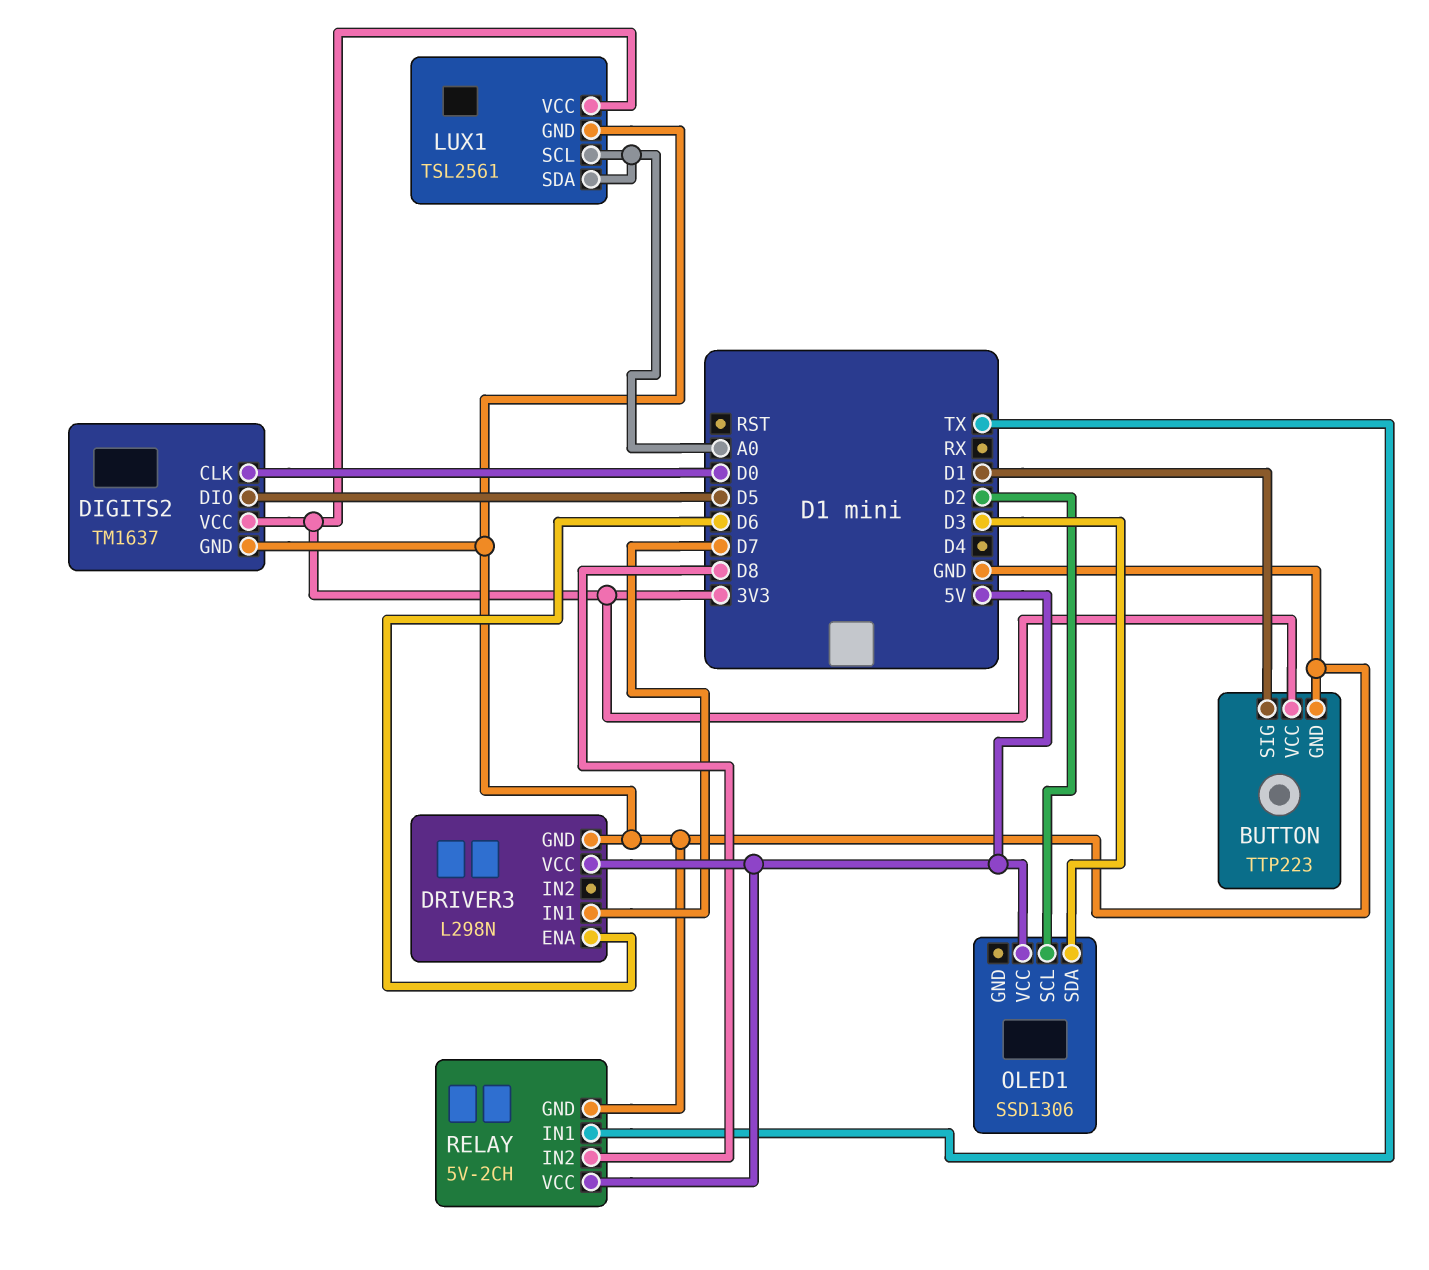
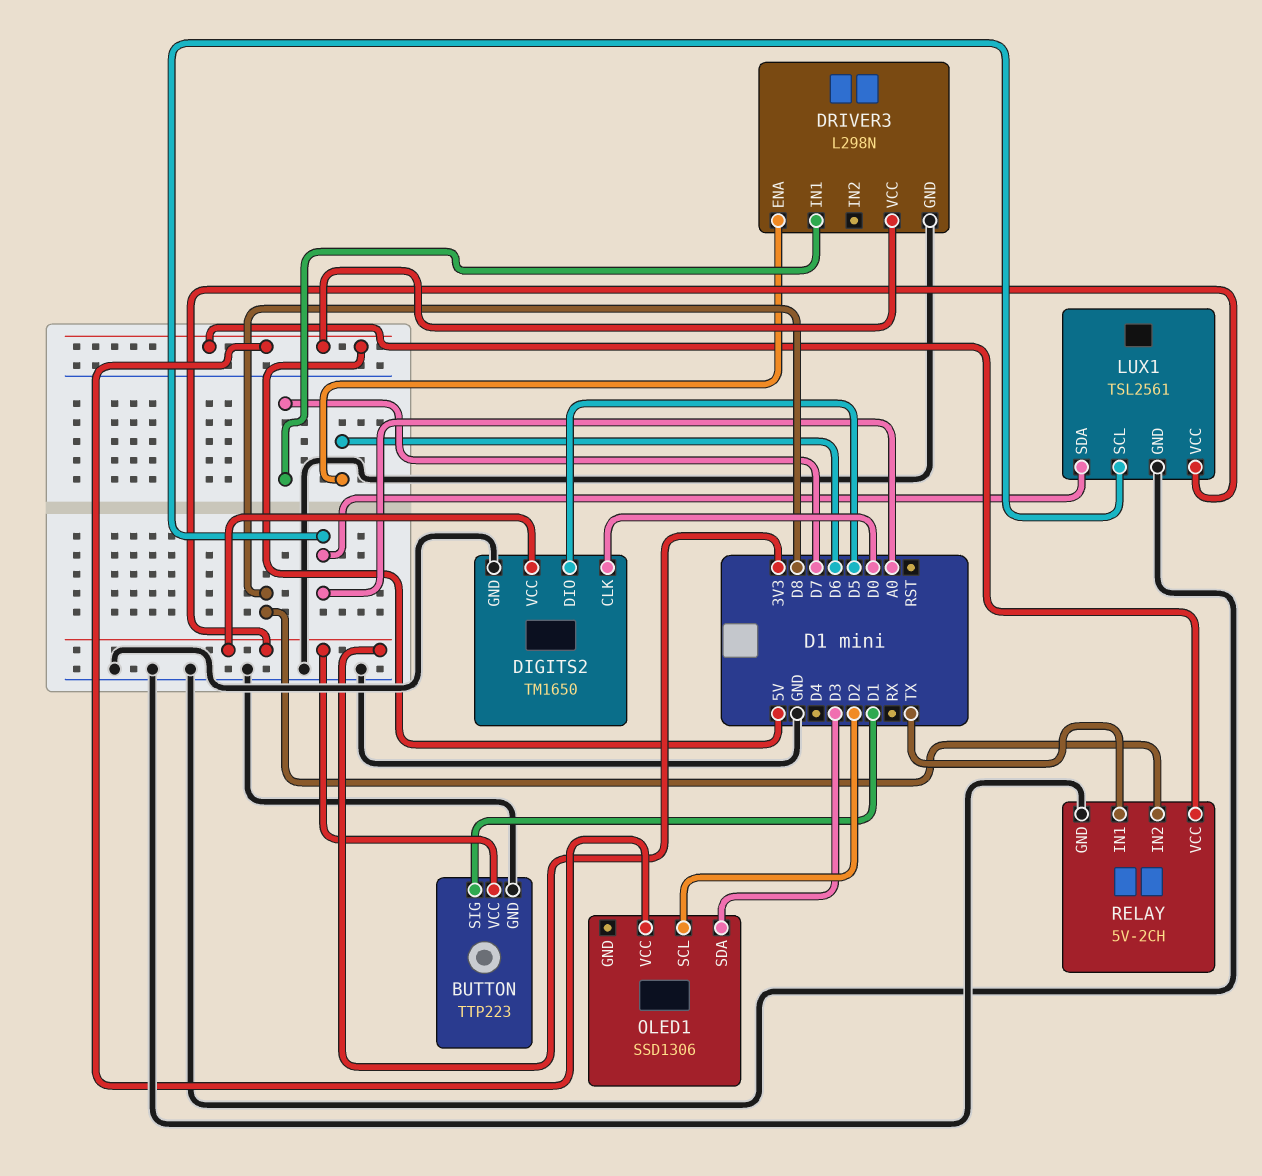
DIGITS2: TM1637 -> TM1650

